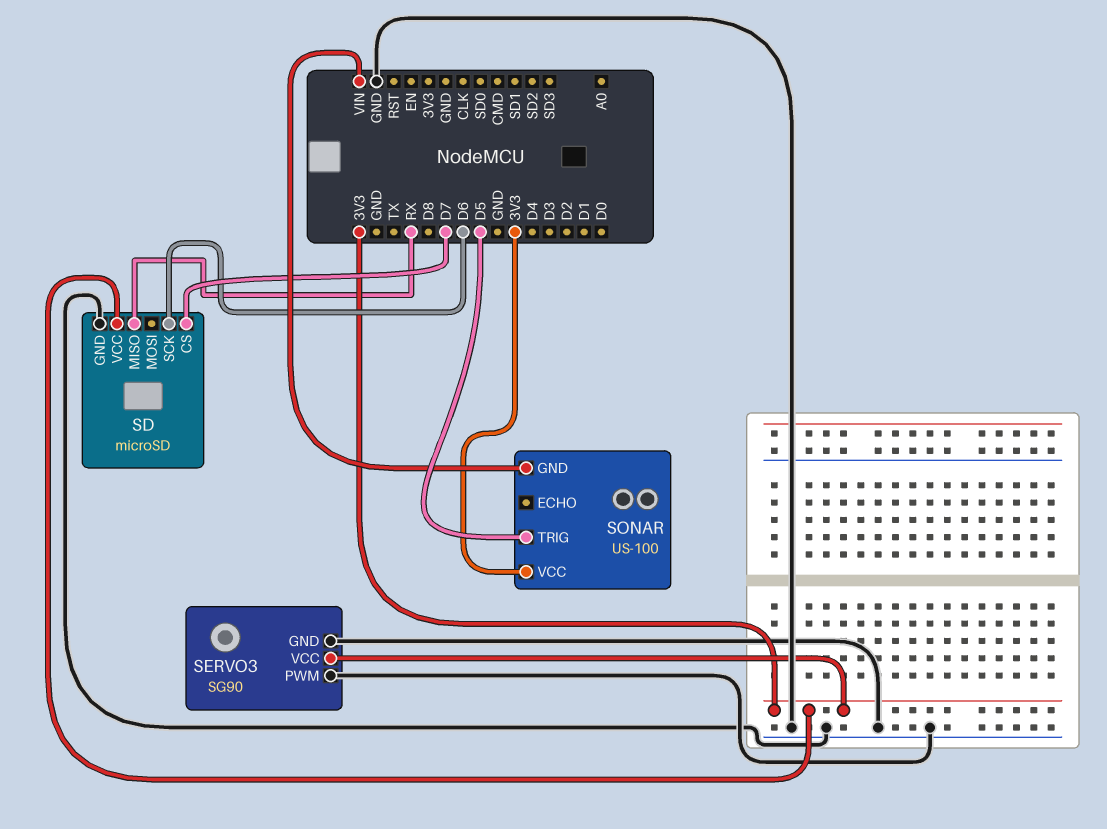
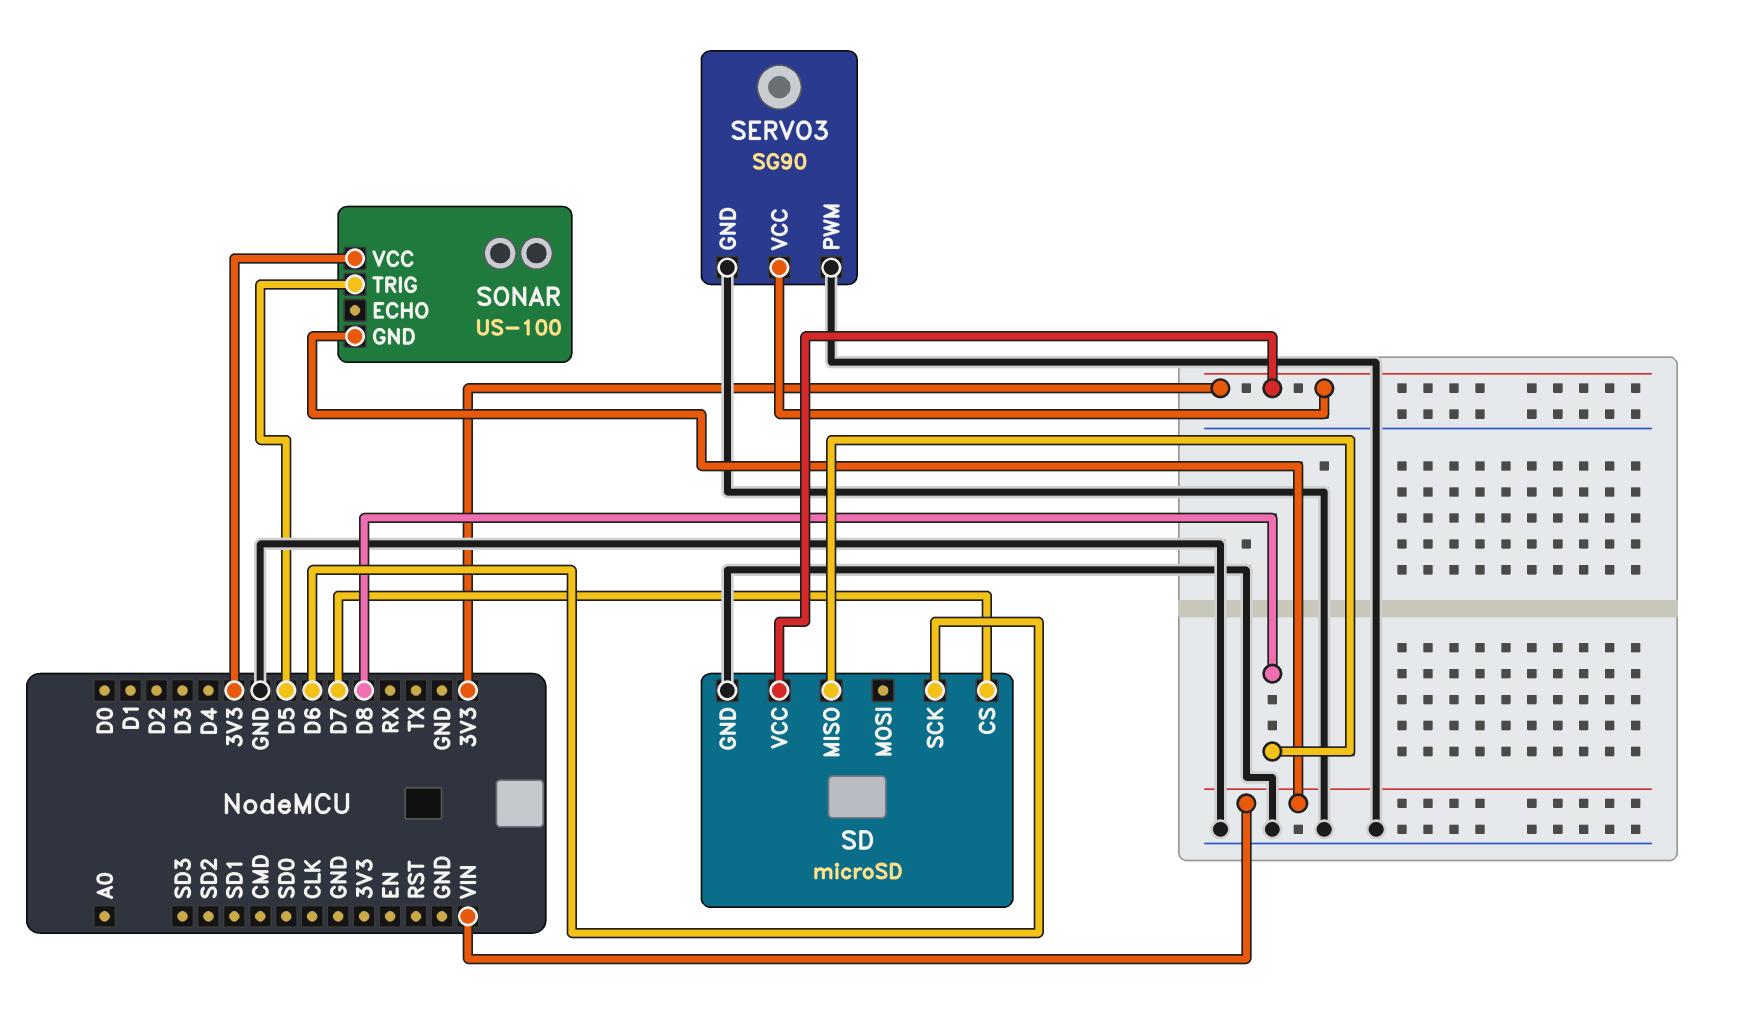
SD pin MISO: RX -> D8

